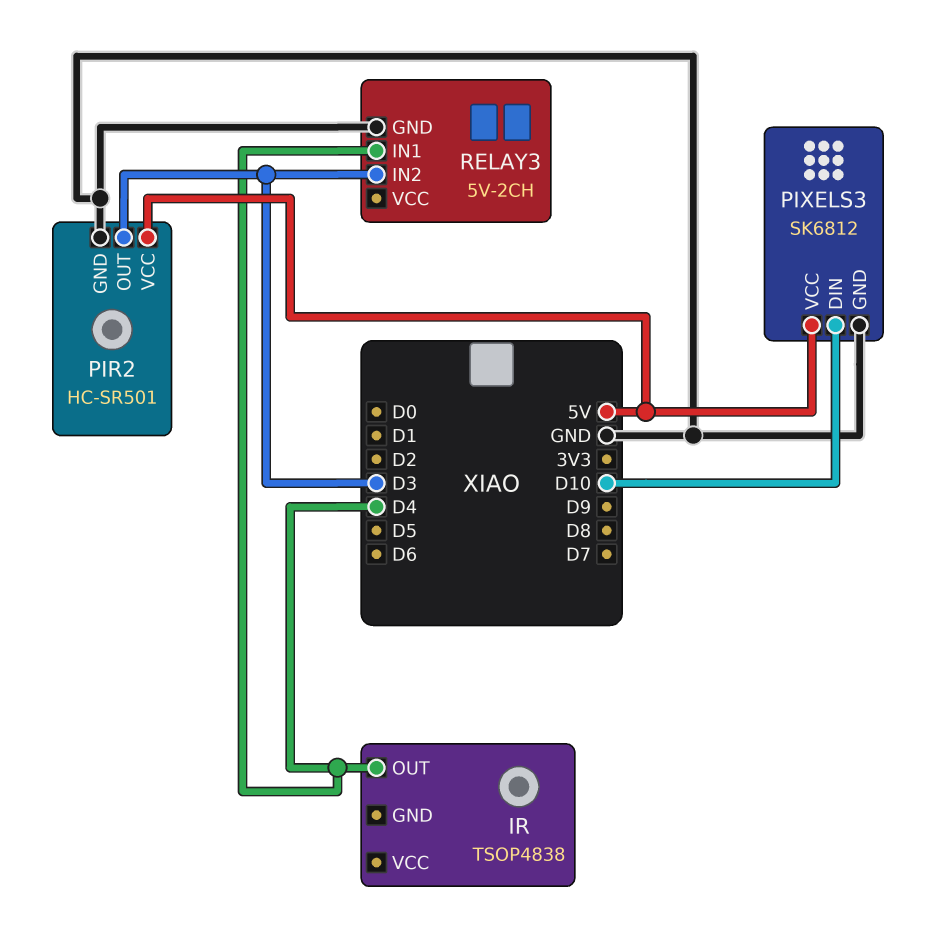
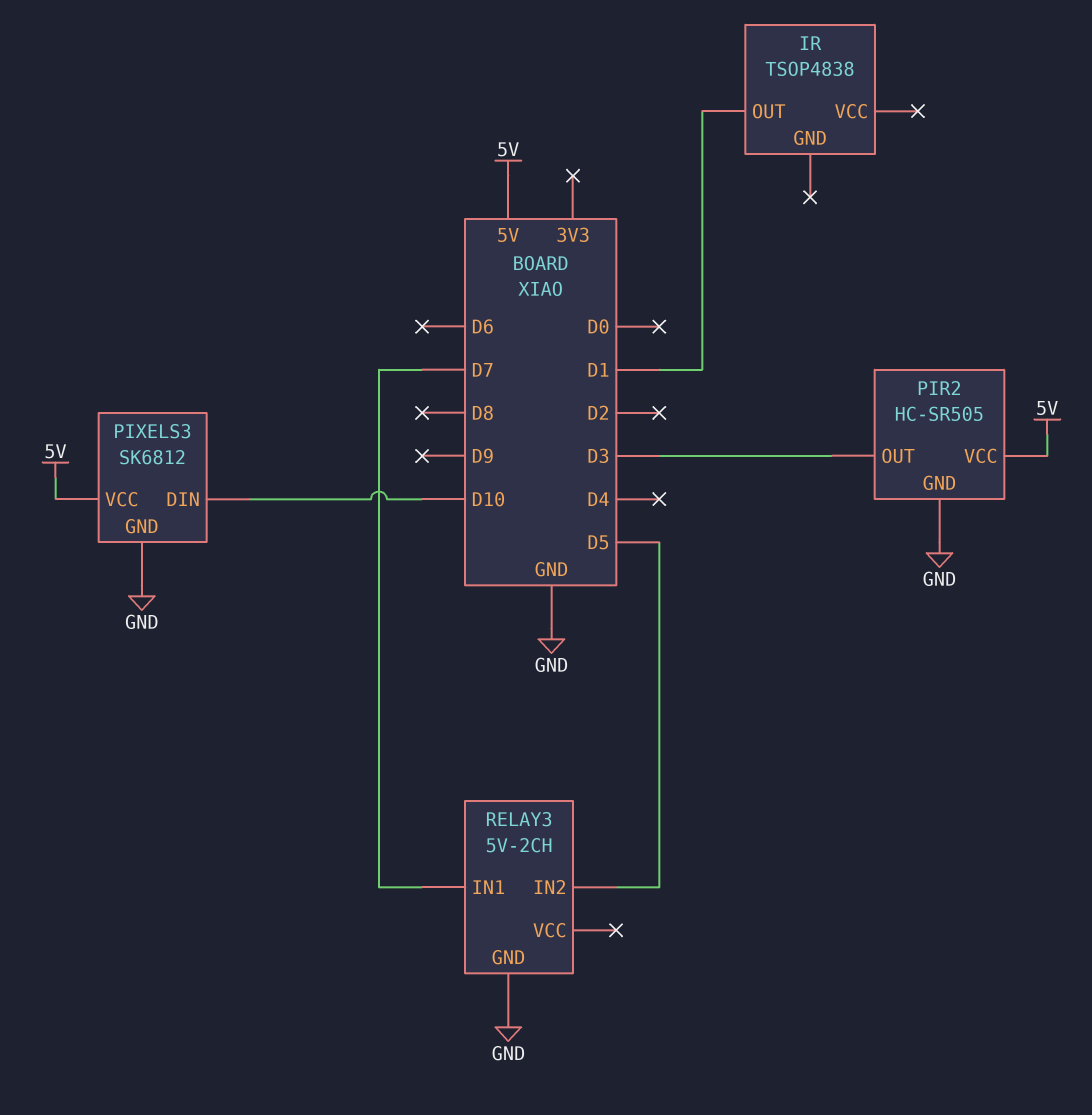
IR pin OUT: D4 -> D1
PIR2: HC-SR501 -> HC-SR505
RELAY3 pin IN1: D4 -> D7
RELAY3 pin IN2: D3 -> D5

